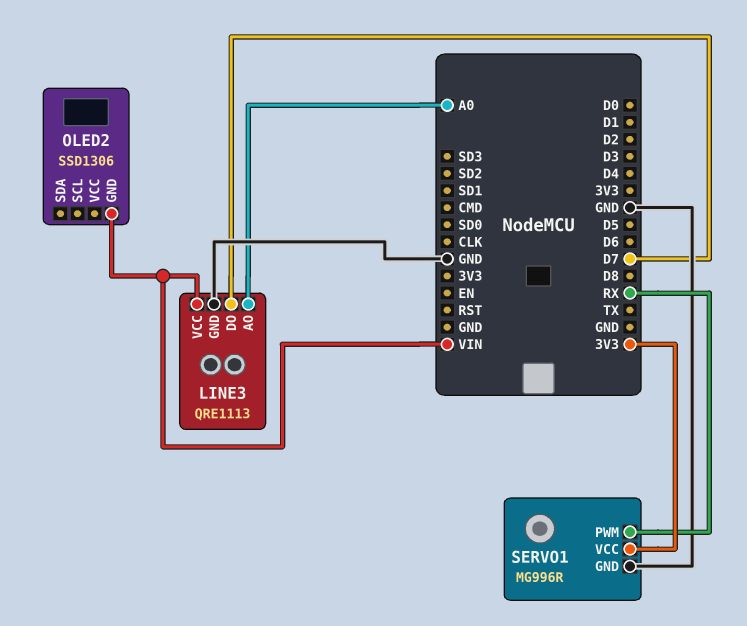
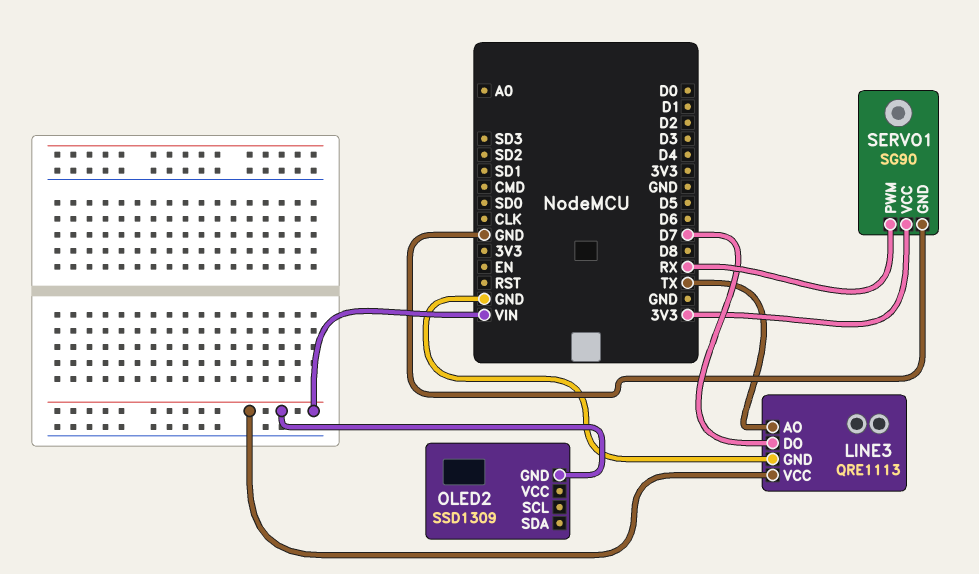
LINE3 pin AO: A0 -> TX
OLED2: SSD1306 -> SSD1309
SERVO1: MG996R -> SG90

